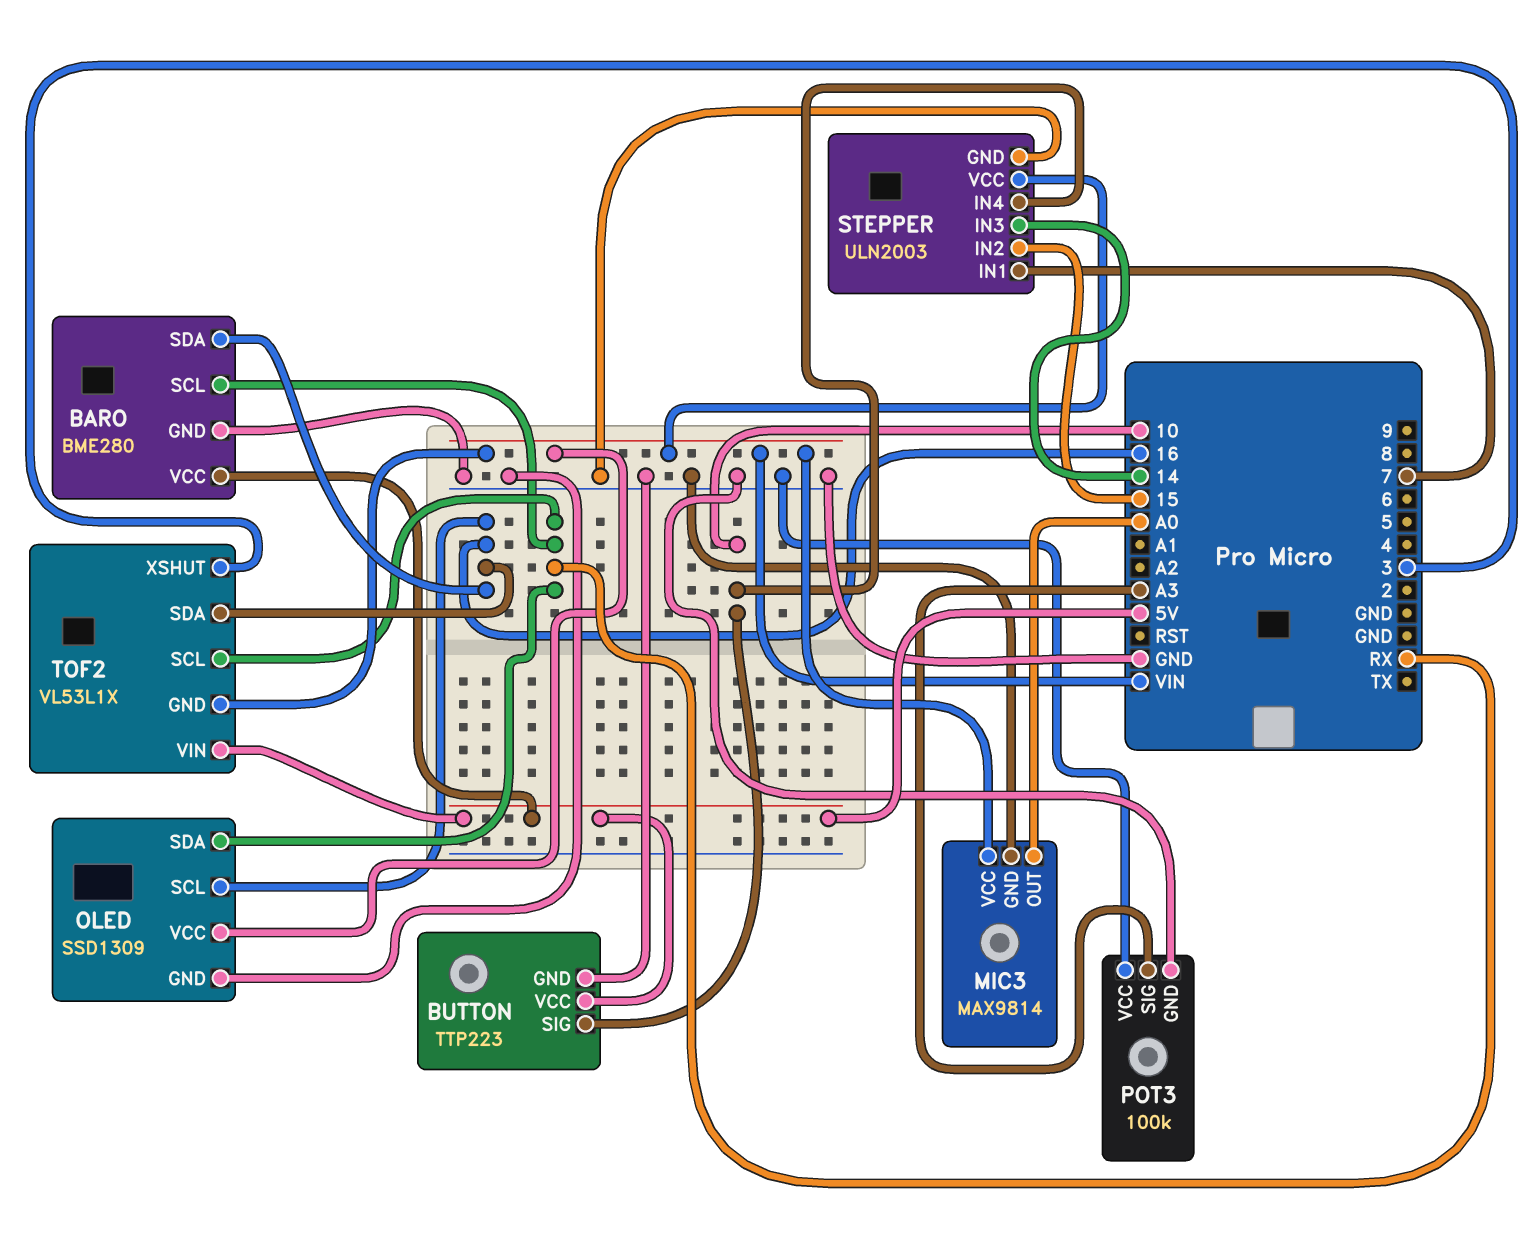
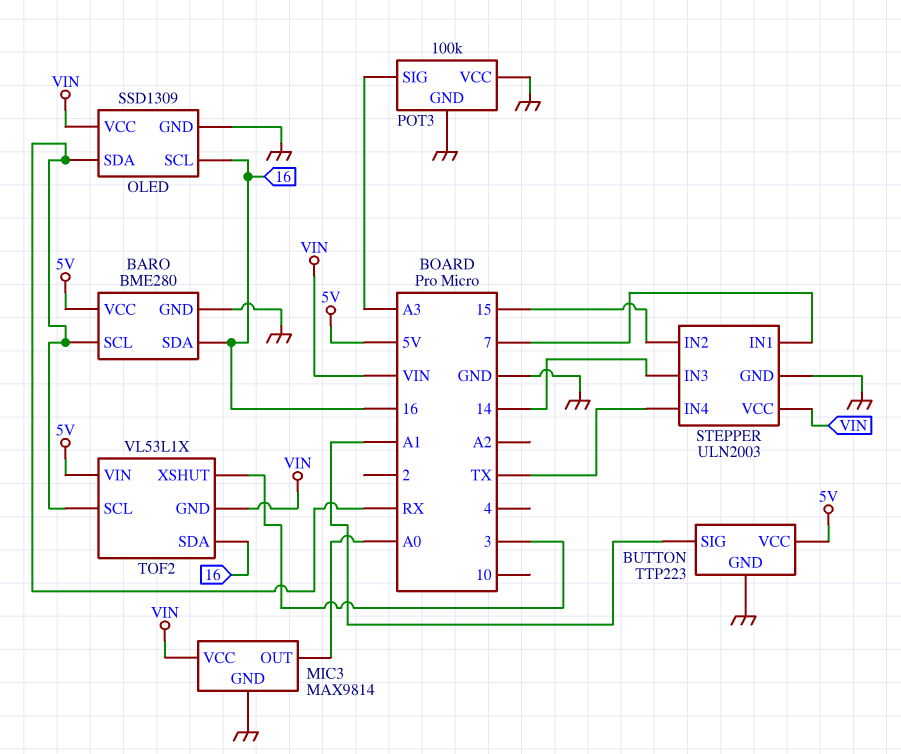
BUTTON pin SIG: 10 -> A1
STEPPER pin IN4: 10 -> TX

